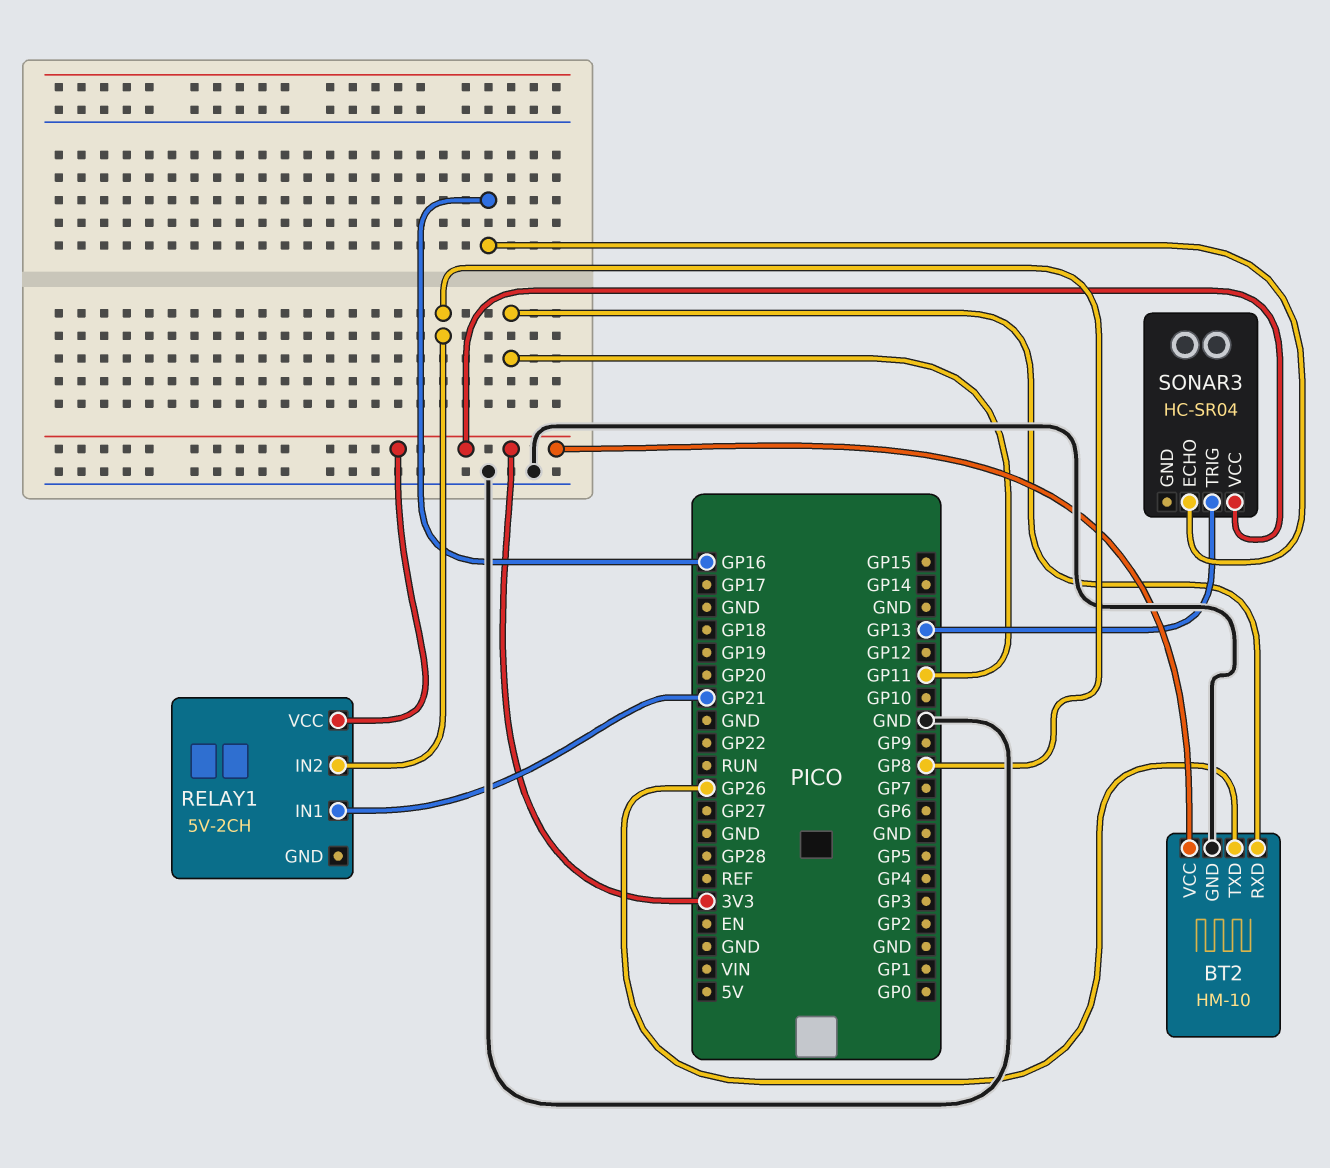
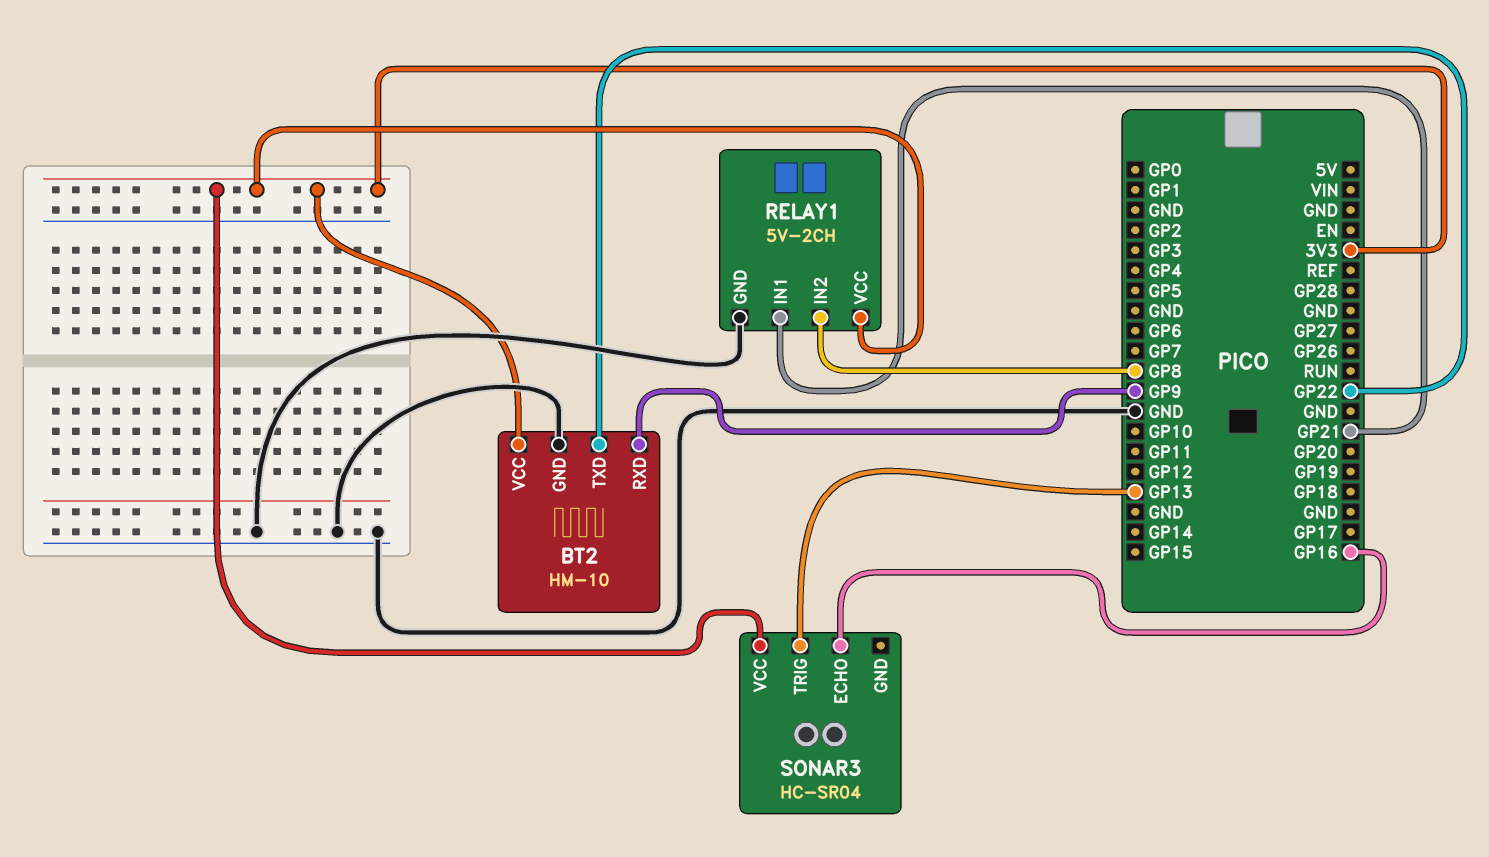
BT2 pin RXD: GP11 -> GP9
BT2 pin TXD: GP26 -> GP22
RELAY1 pin GND: none -> GND

